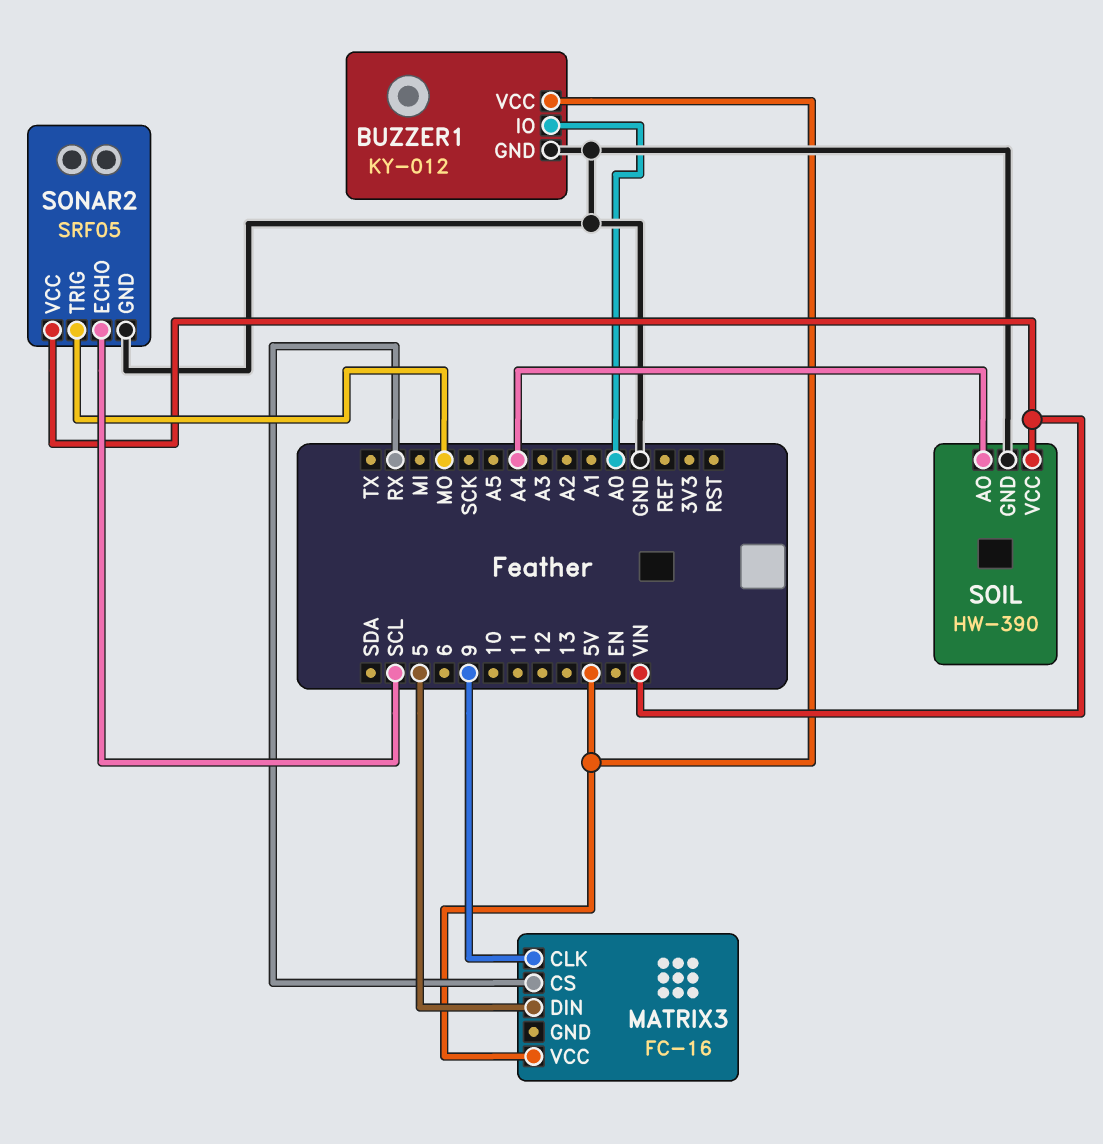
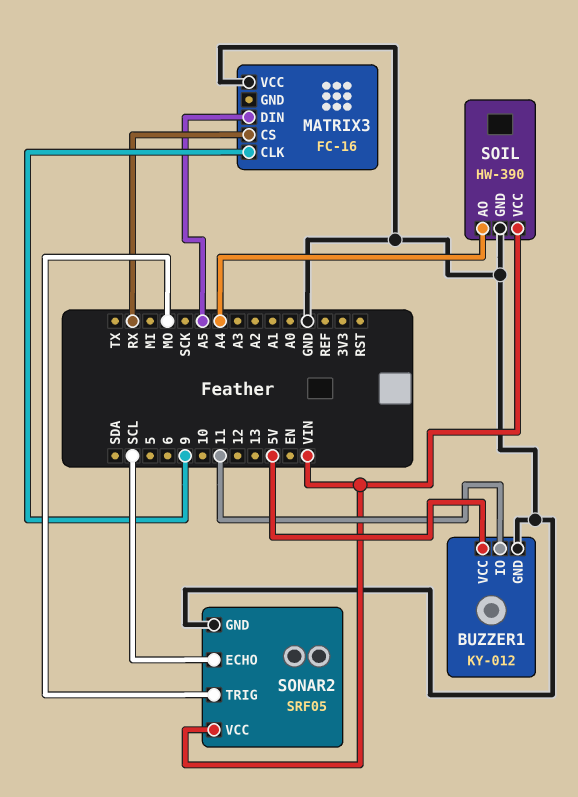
BUZZER1 pin IO: A0 -> 11
MATRIX3 pin DIN: 5 -> A5
MATRIX3 pin VCC: 5V -> GND

